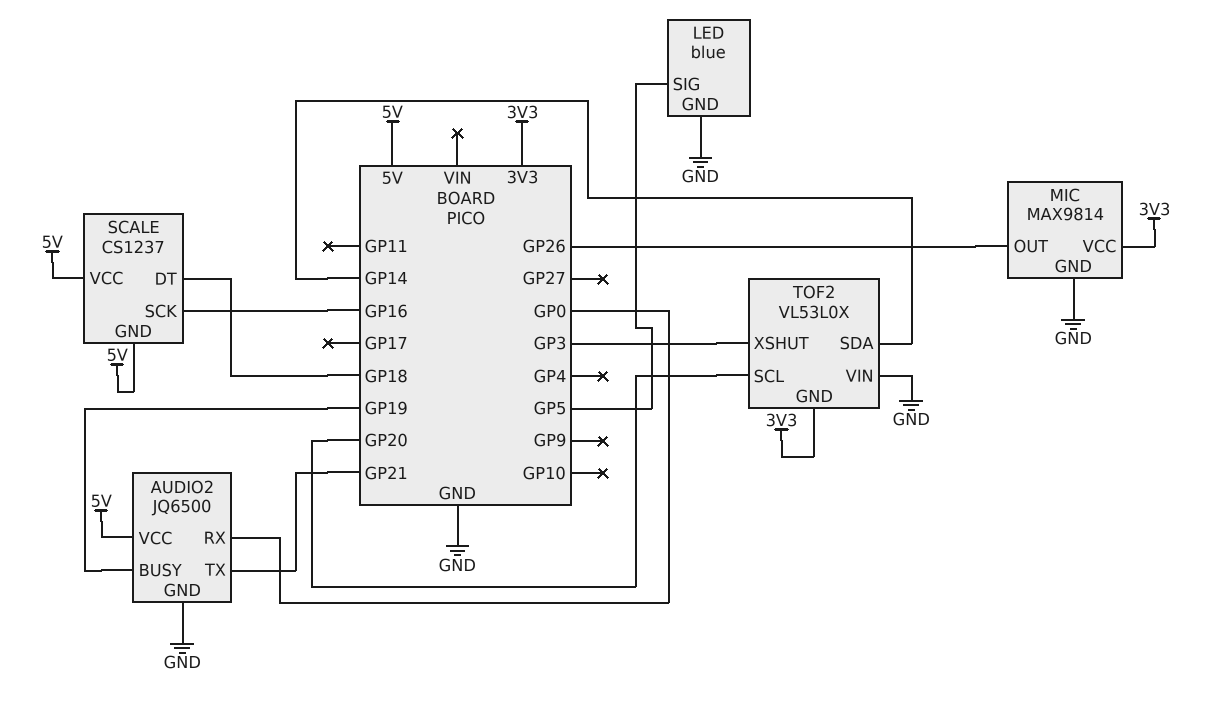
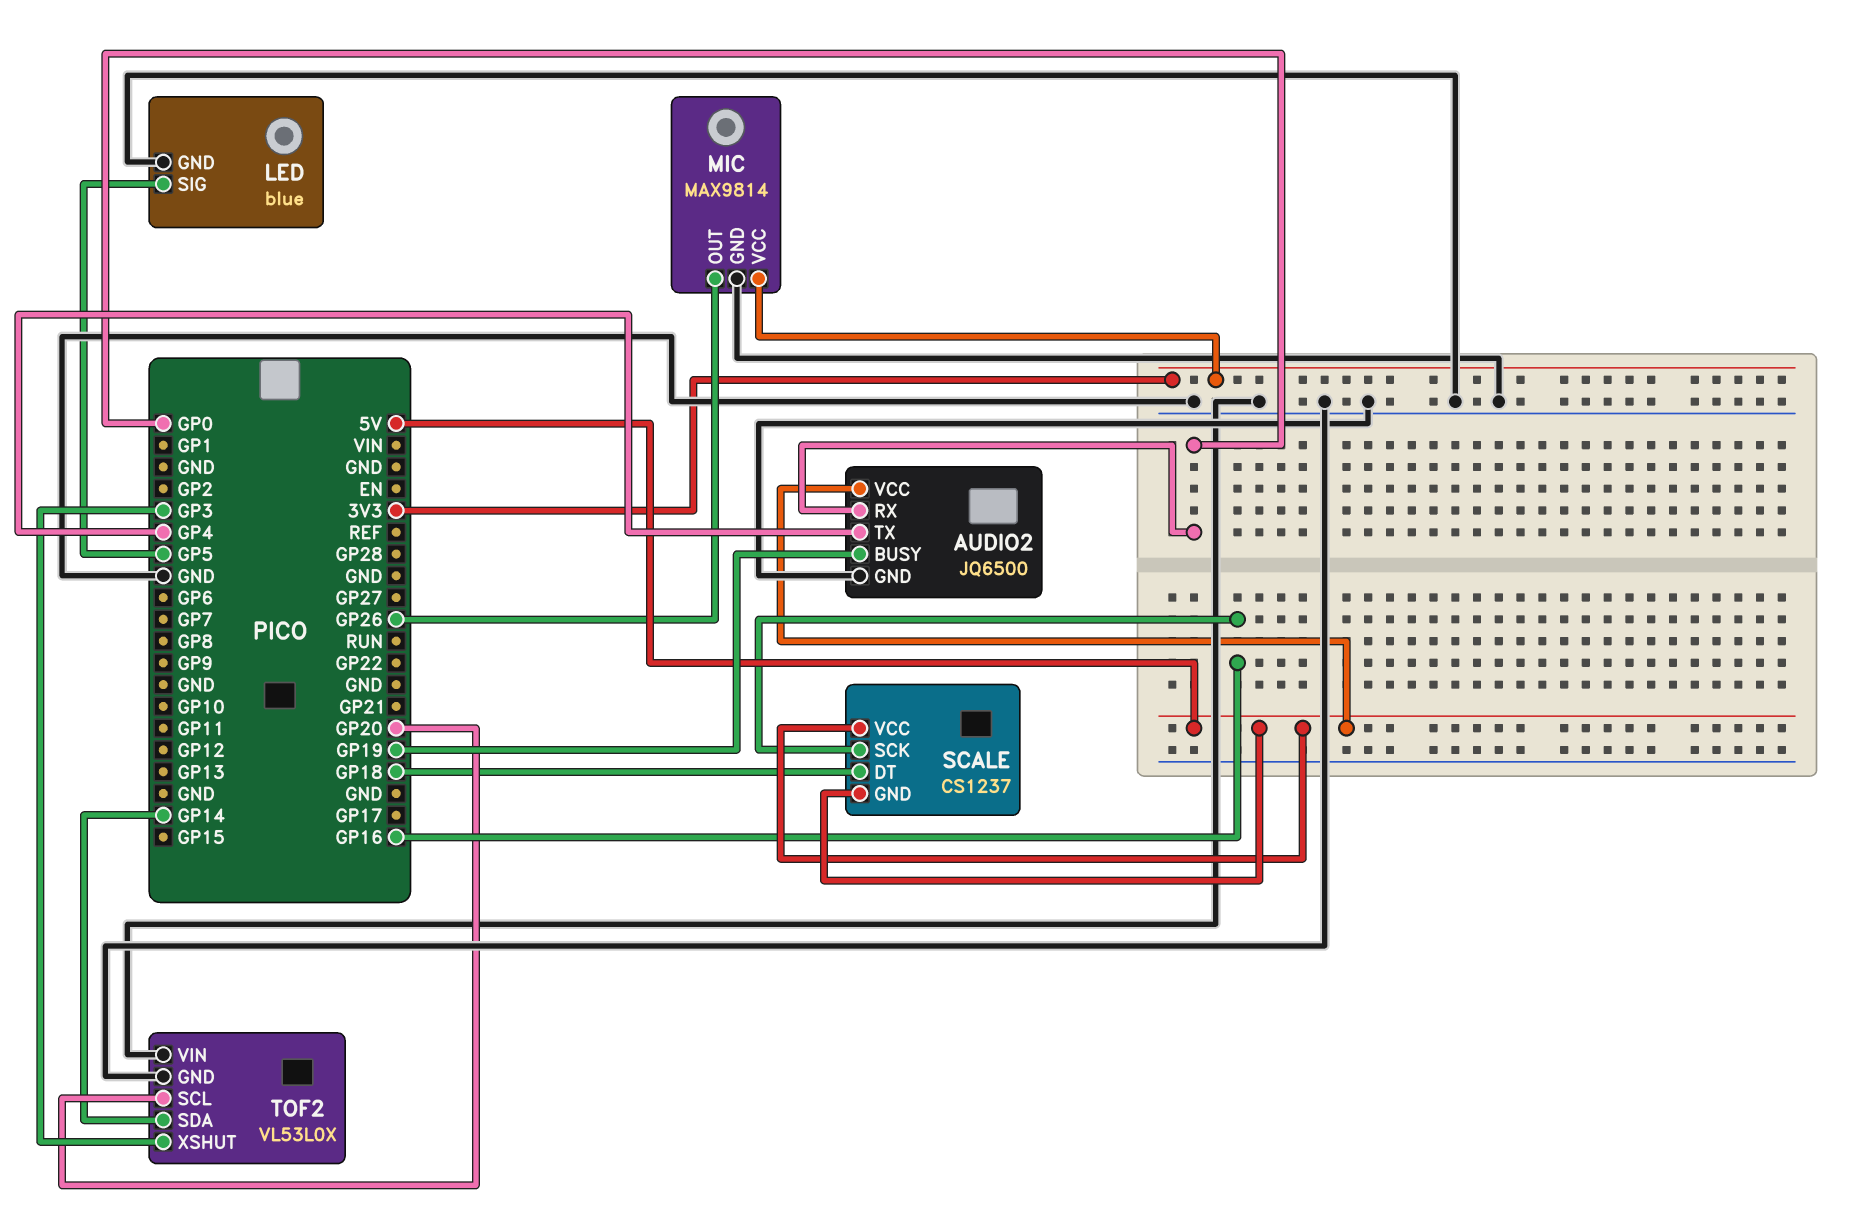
AUDIO2 pin TX: GP21 -> GP4
TOF2 pin GND: 3V3 -> GND

